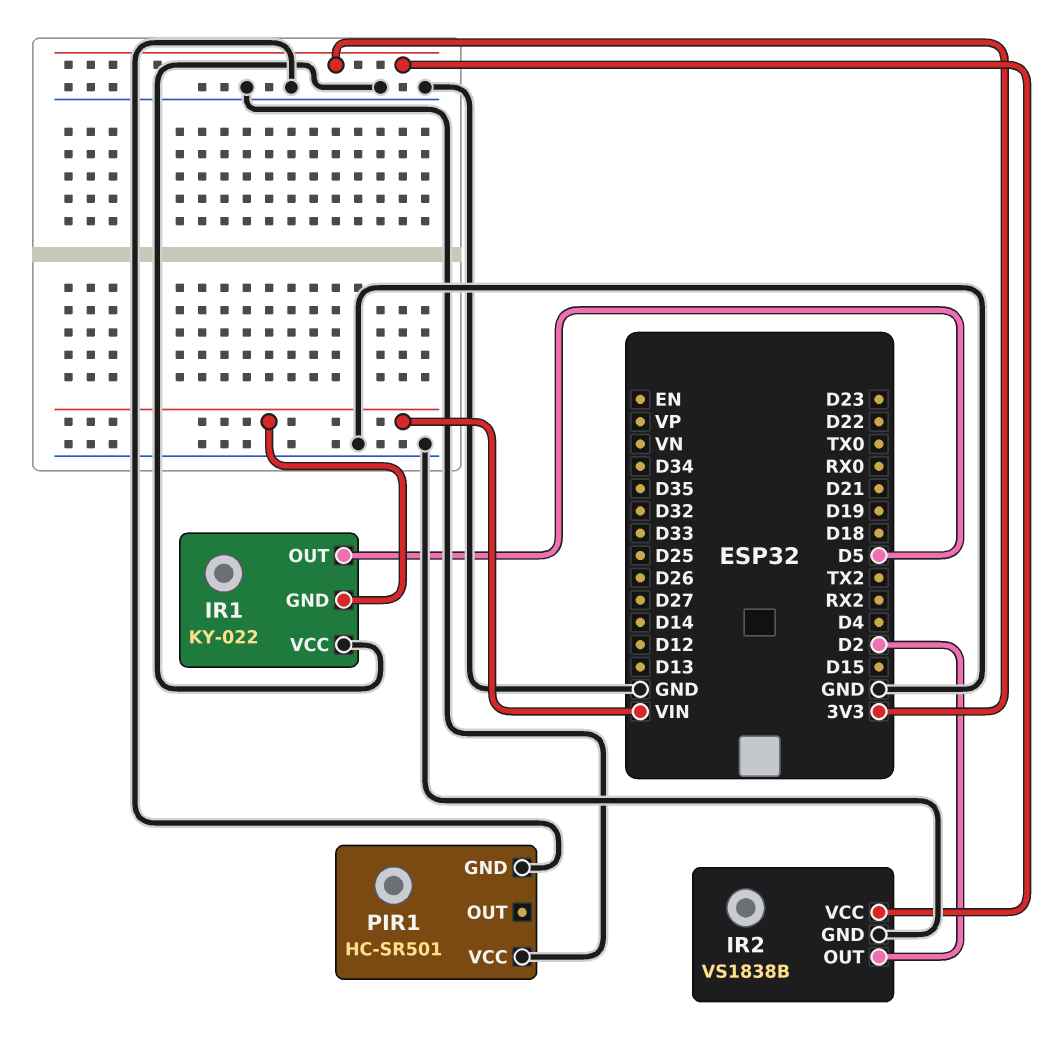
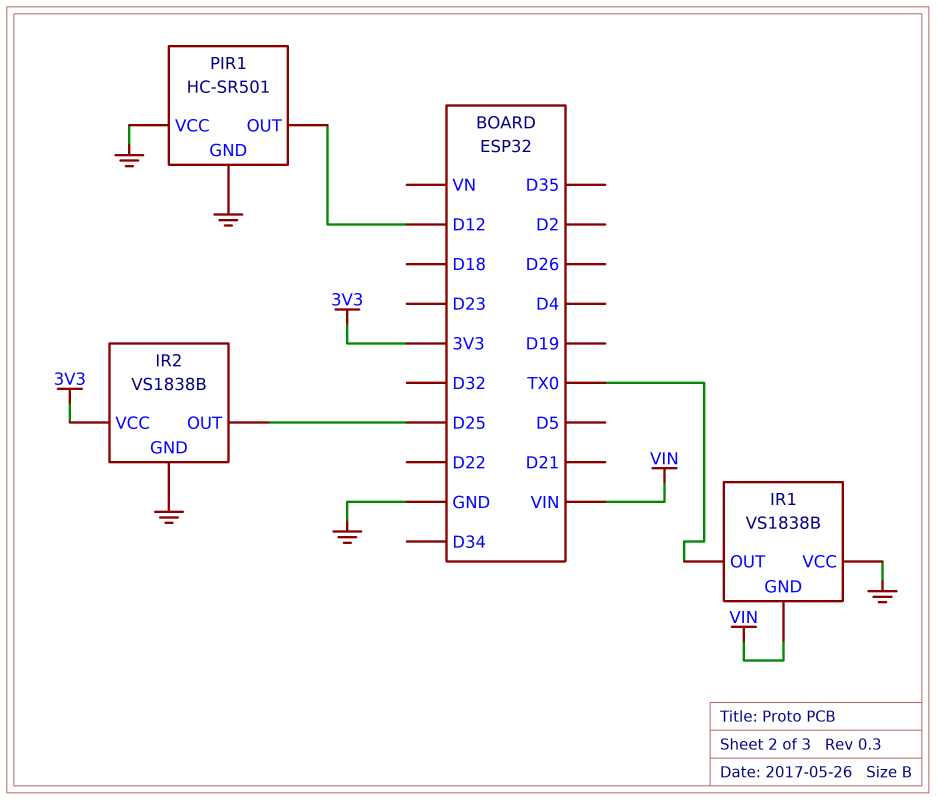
IR1: KY-022 -> VS1838B
IR1 pin OUT: D5 -> TX0
IR2 pin OUT: D2 -> D25
PIR1 pin OUT: none -> D12

